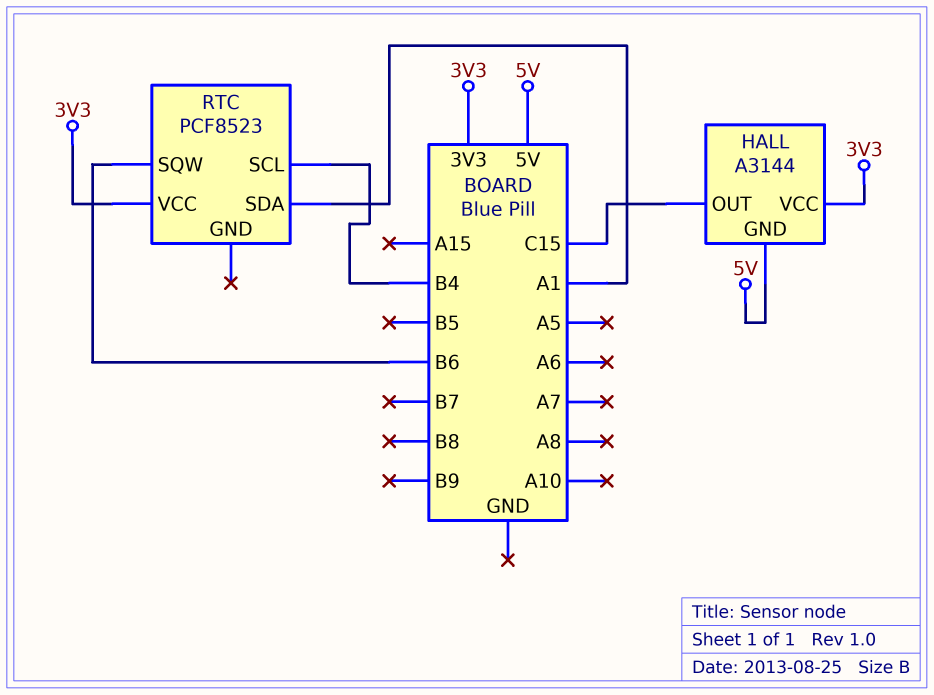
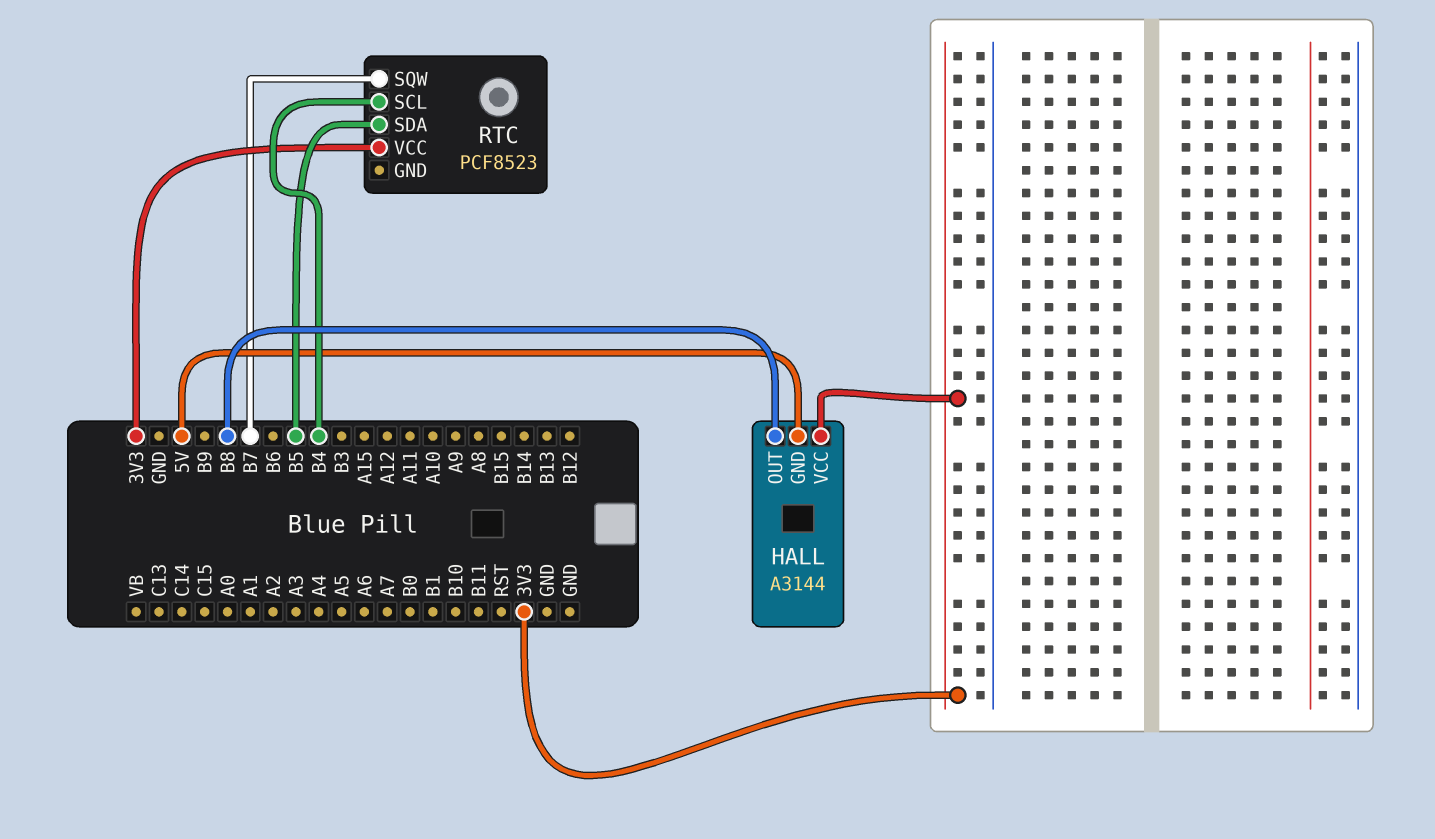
HALL pin OUT: C15 -> B8
RTC pin SDA: A1 -> B5
RTC pin SQW: B6 -> B7

